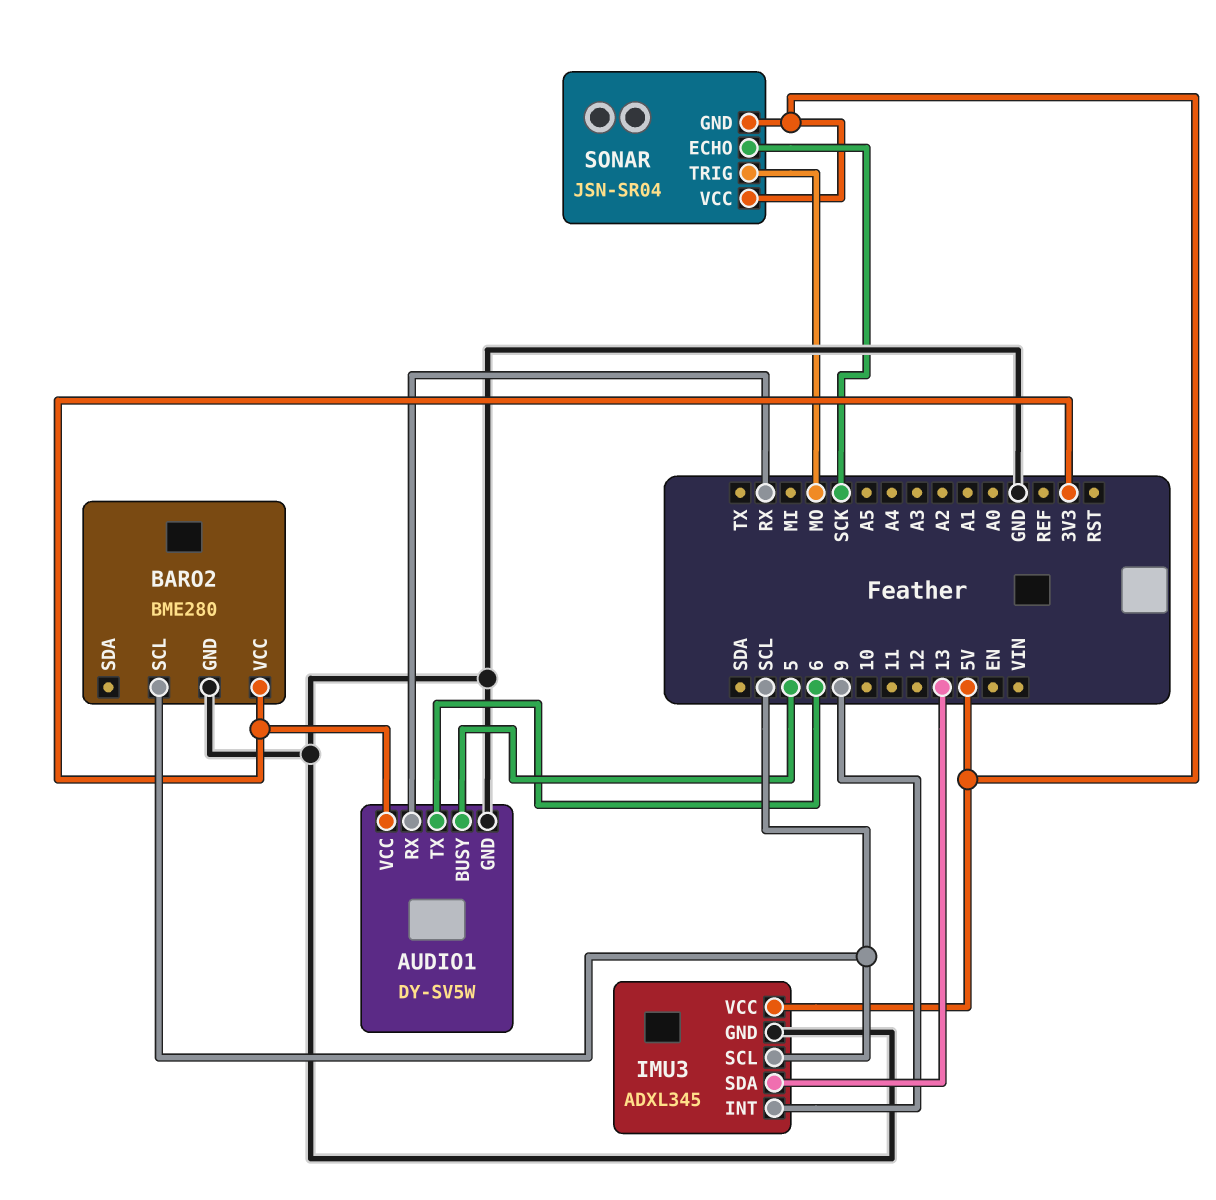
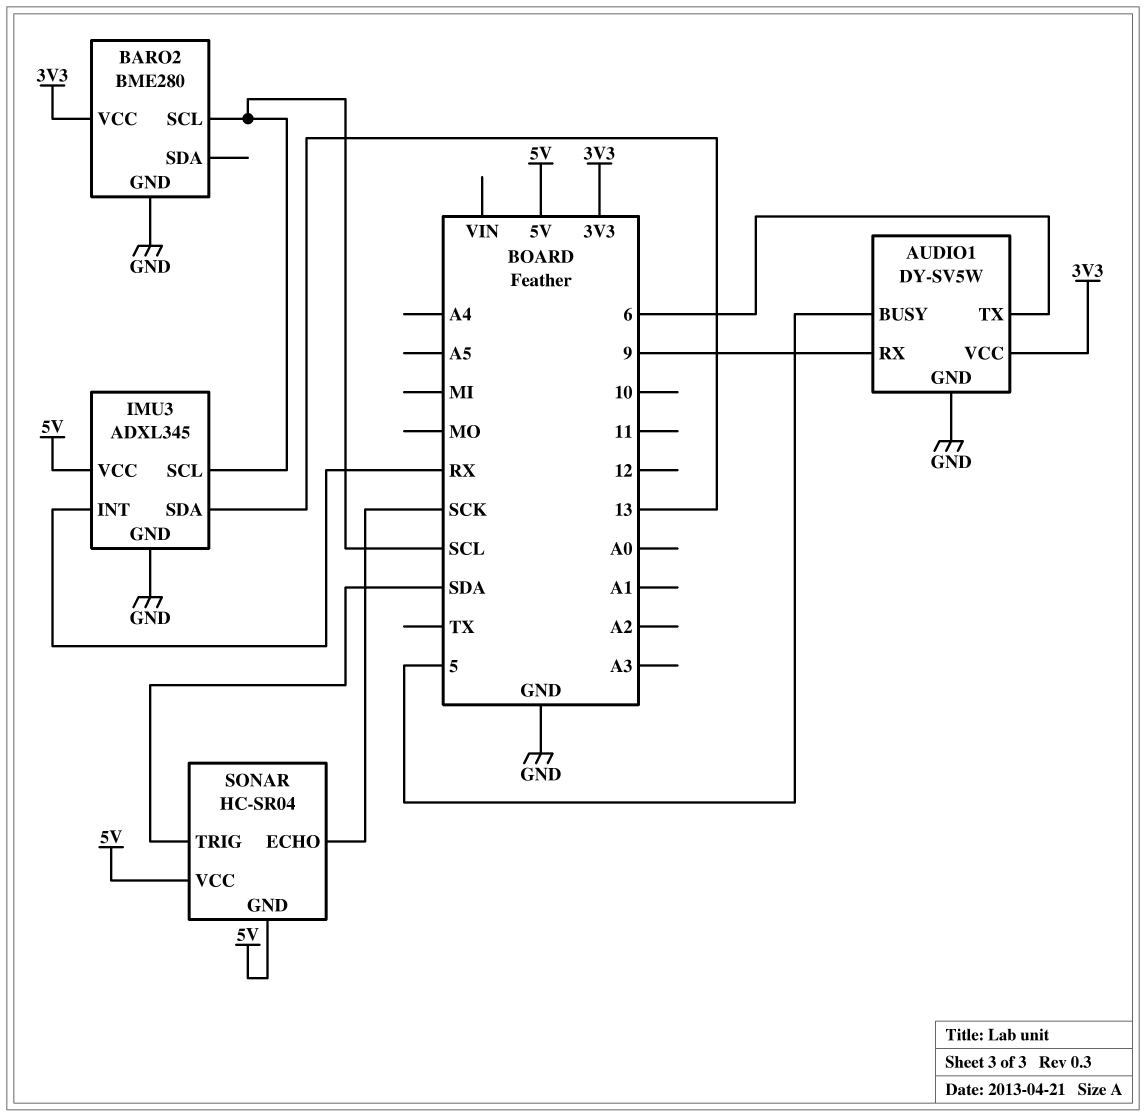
AUDIO1 pin RX: RX -> 9
IMU3 pin INT: 9 -> RX
SONAR: JSN-SR04 -> HC-SR04
SONAR pin TRIG: MO -> SDA

